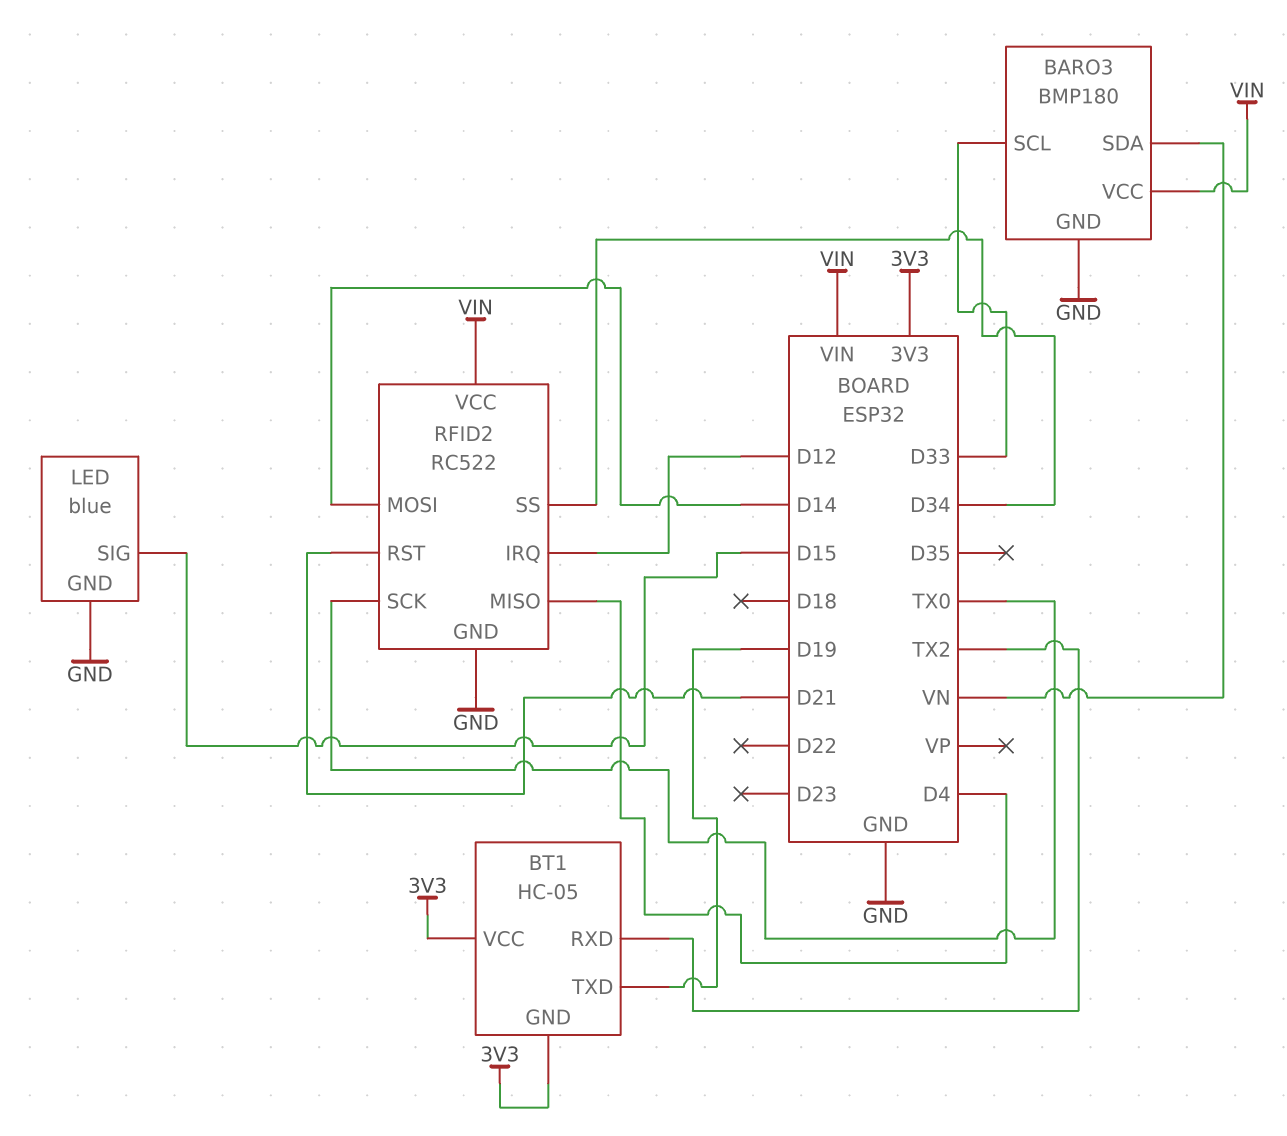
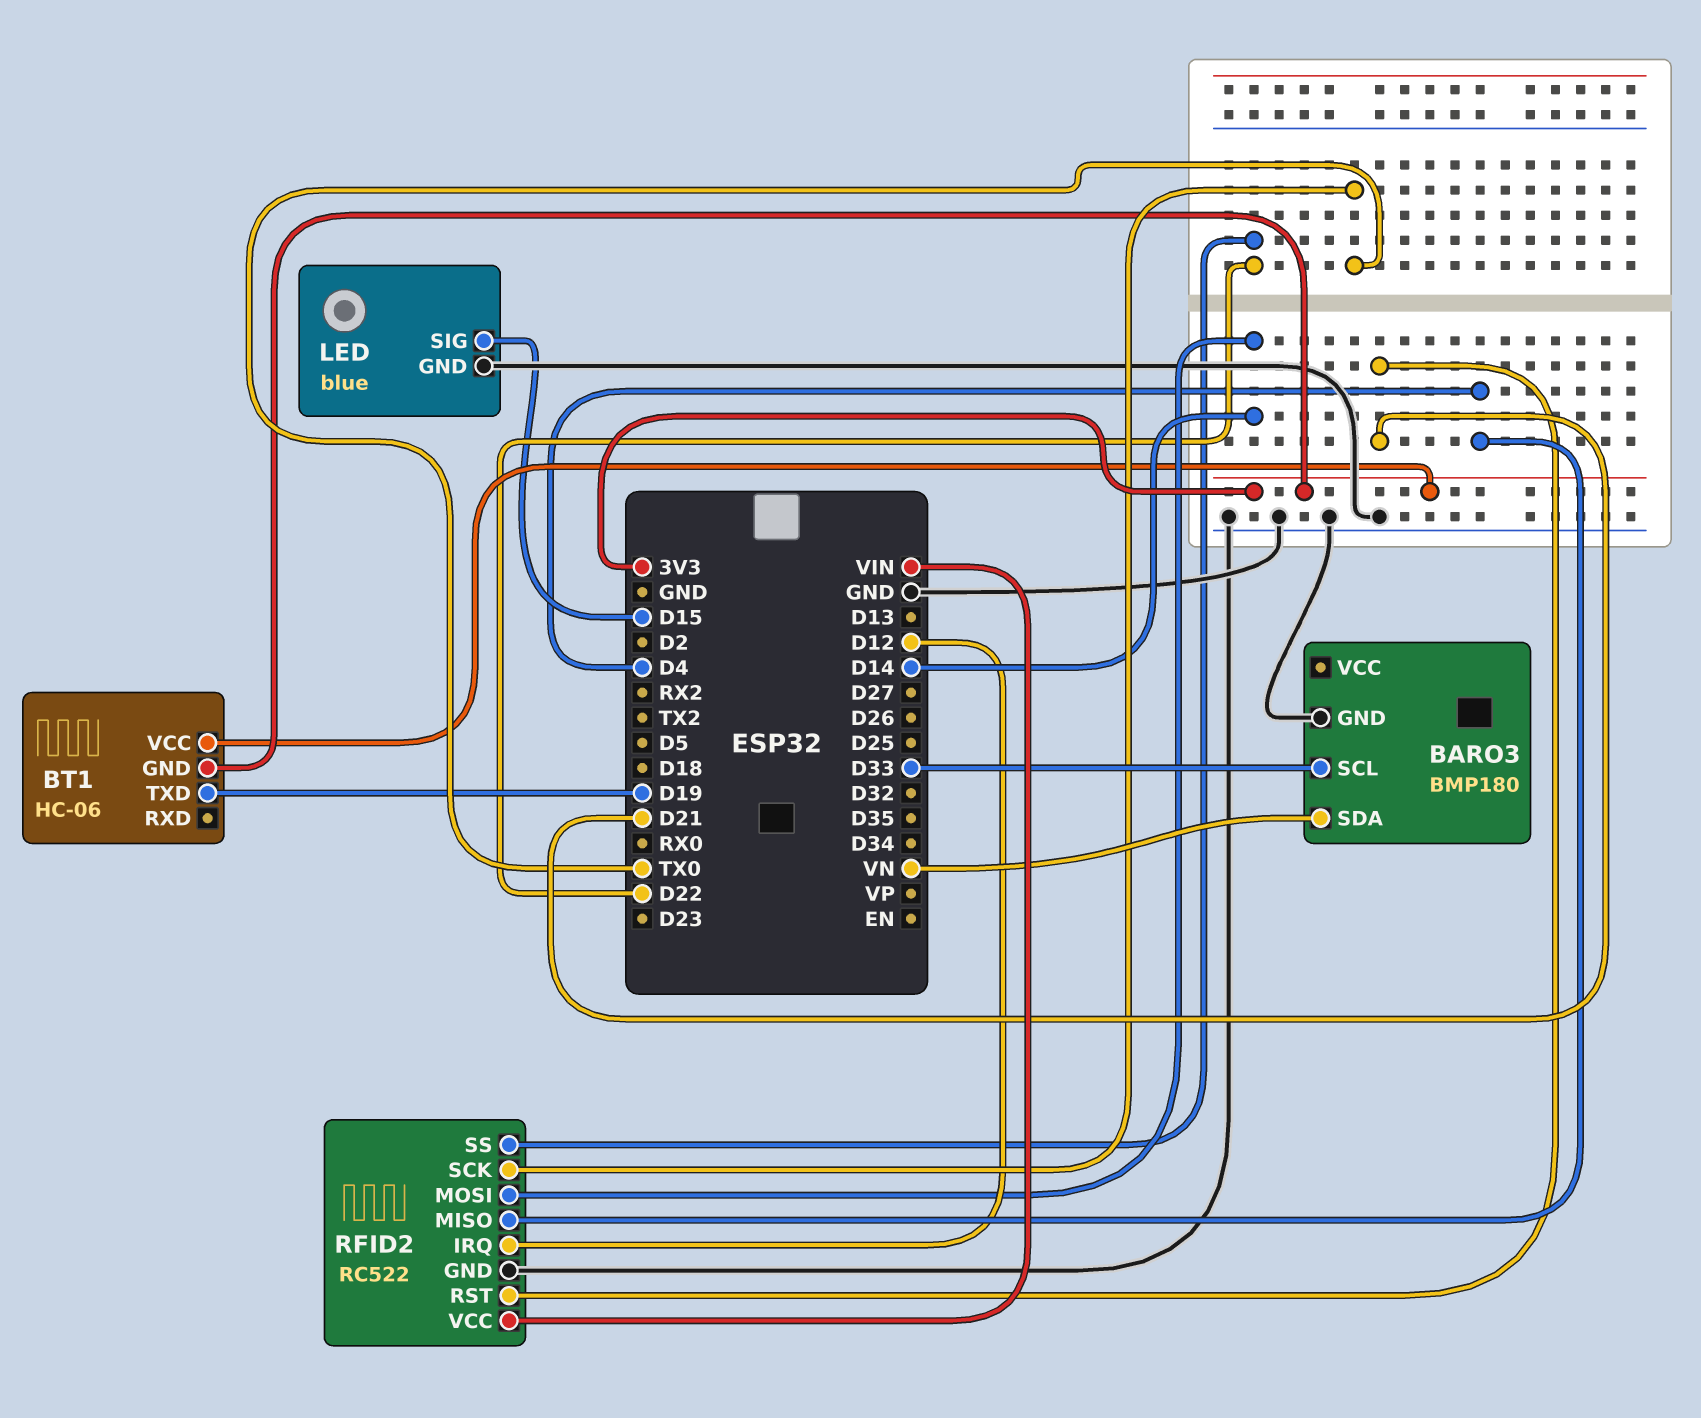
BARO3 pin VCC: VIN -> none
BT1: HC-05 -> HC-06
BT1 pin RXD: TX2 -> none
RFID2 pin SS: D34 -> D22

